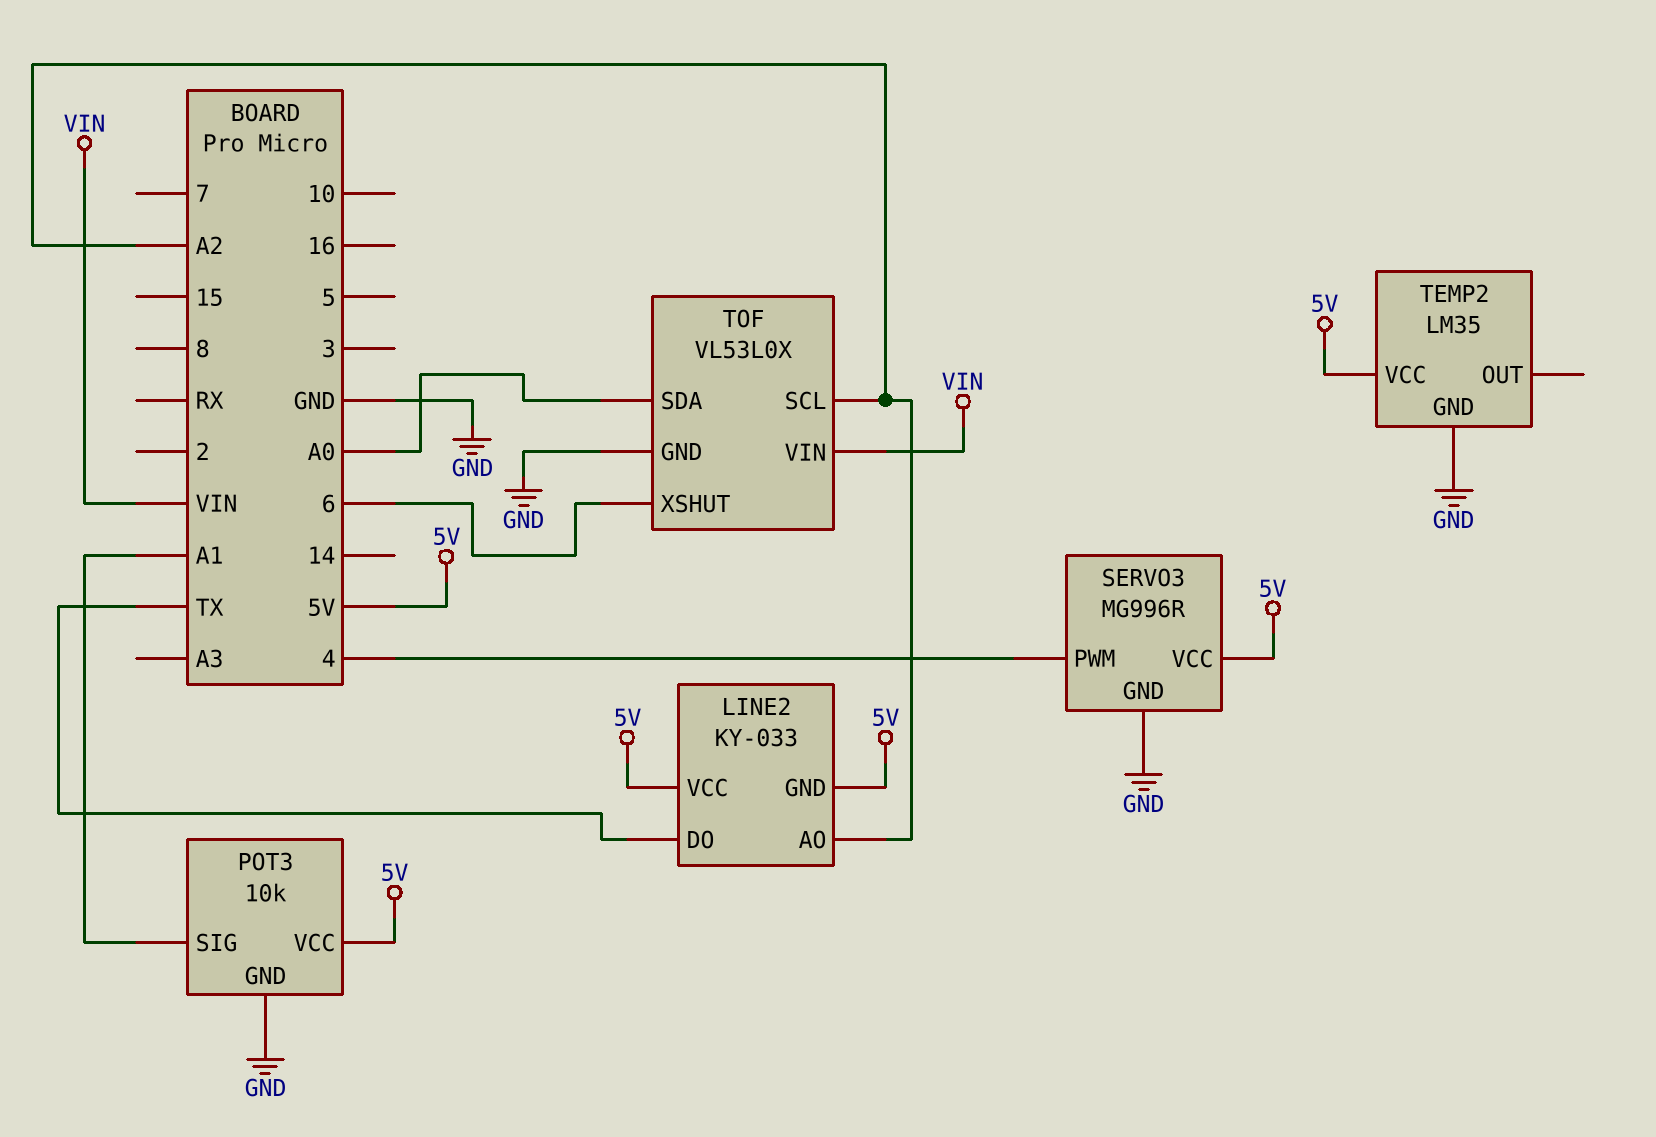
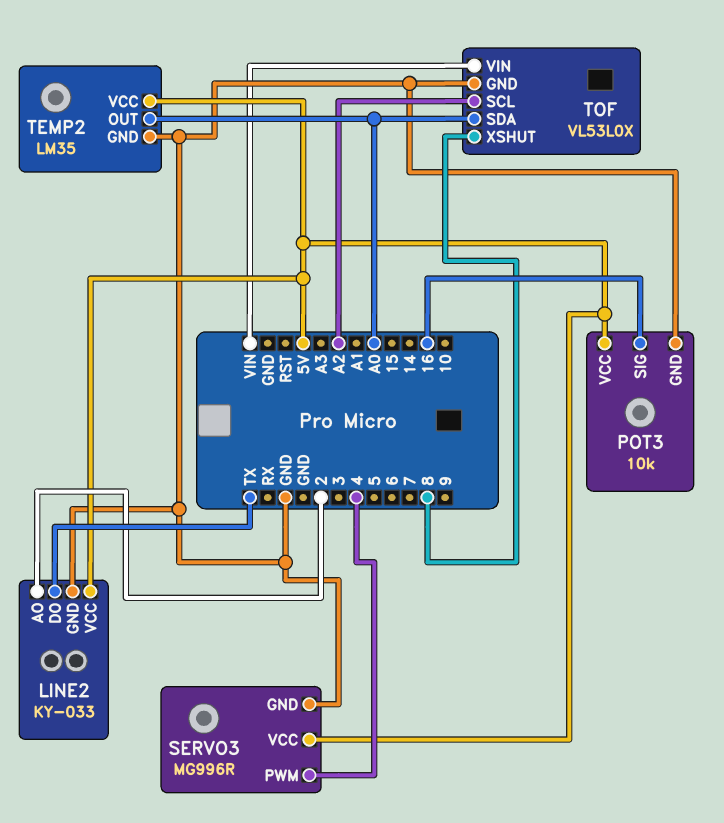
LINE2 pin AO: A2 -> 2
LINE2 pin GND: 5V -> GND
POT3 pin SIG: A1 -> 16
TEMP2 pin OUT: none -> A0
TOF pin XSHUT: 6 -> 8

